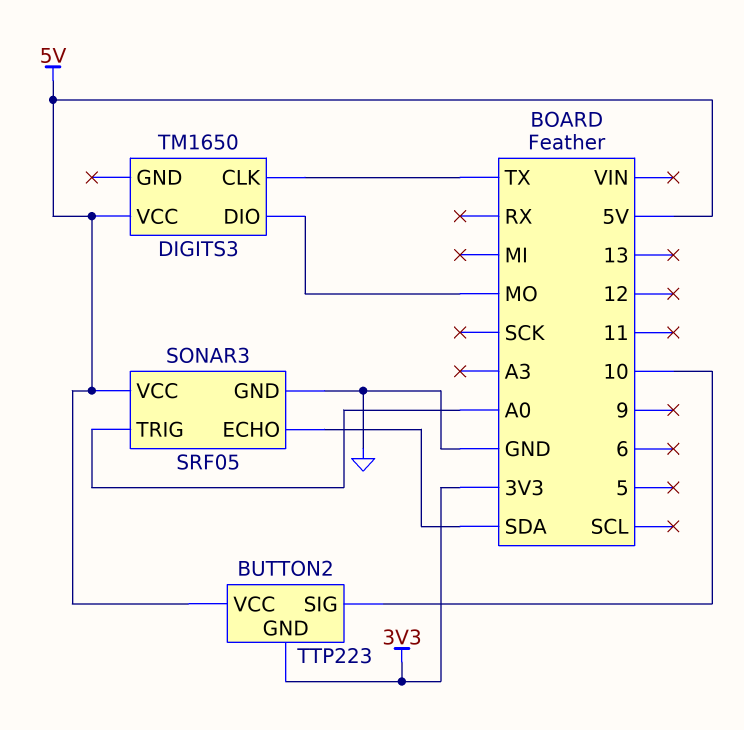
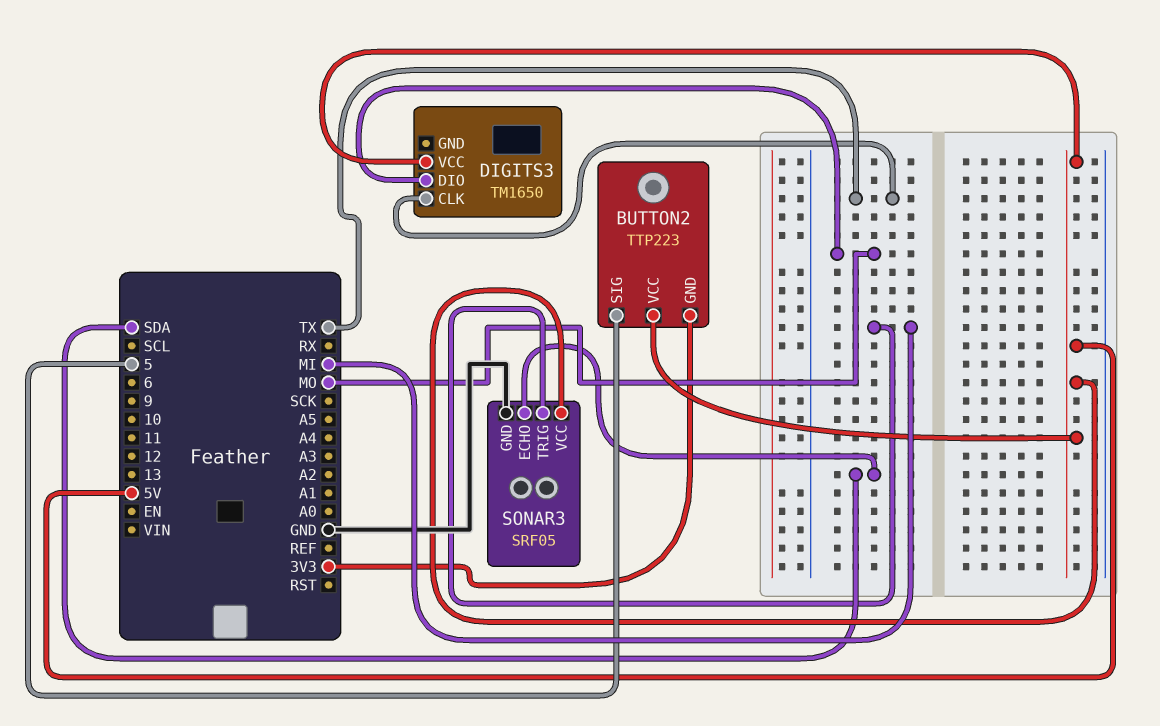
BUTTON2 pin SIG: 10 -> 5
SONAR3 pin TRIG: A0 -> MI

